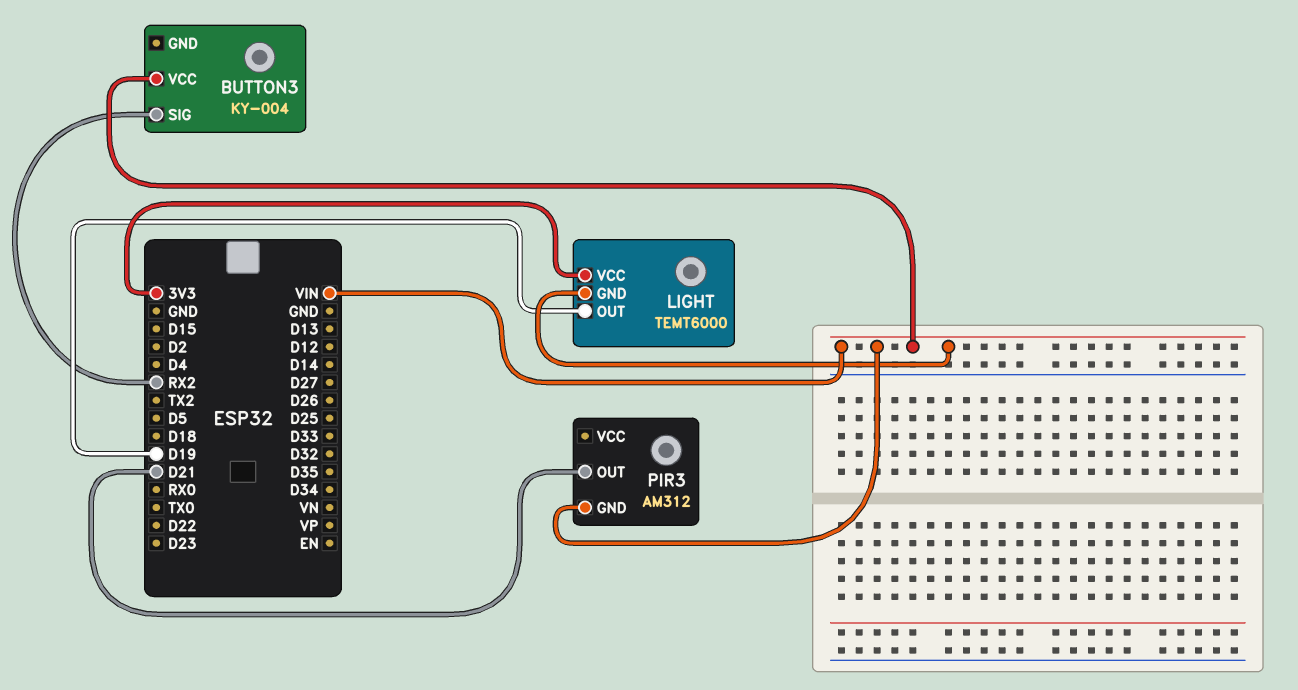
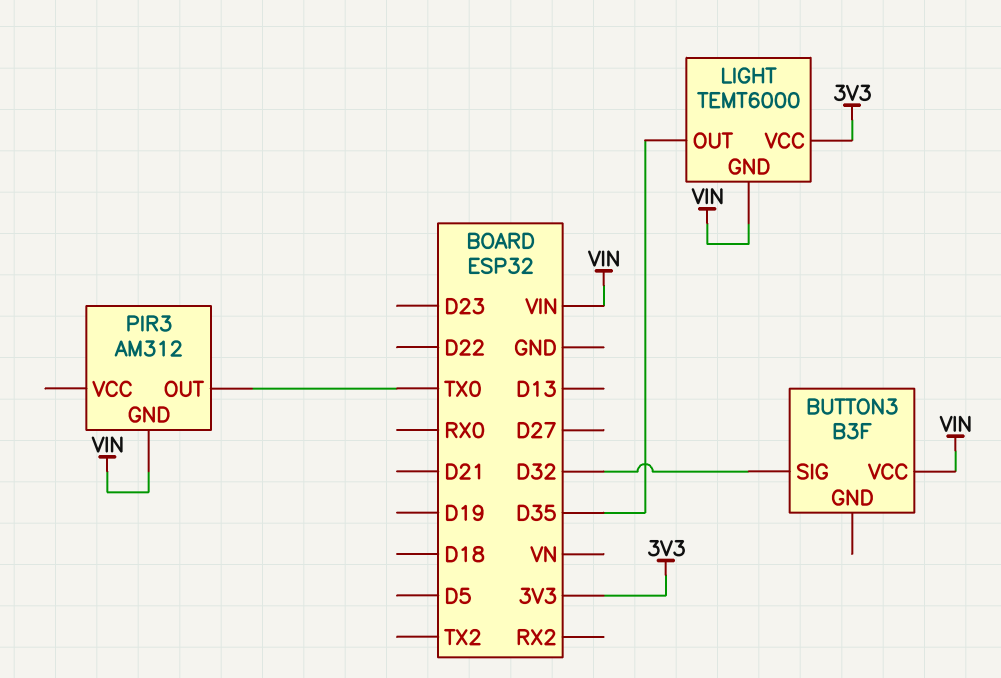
BUTTON3: KY-004 -> B3F
BUTTON3 pin SIG: RX2 -> D32
LIGHT pin OUT: D19 -> D35
PIR3 pin OUT: D21 -> TX0

